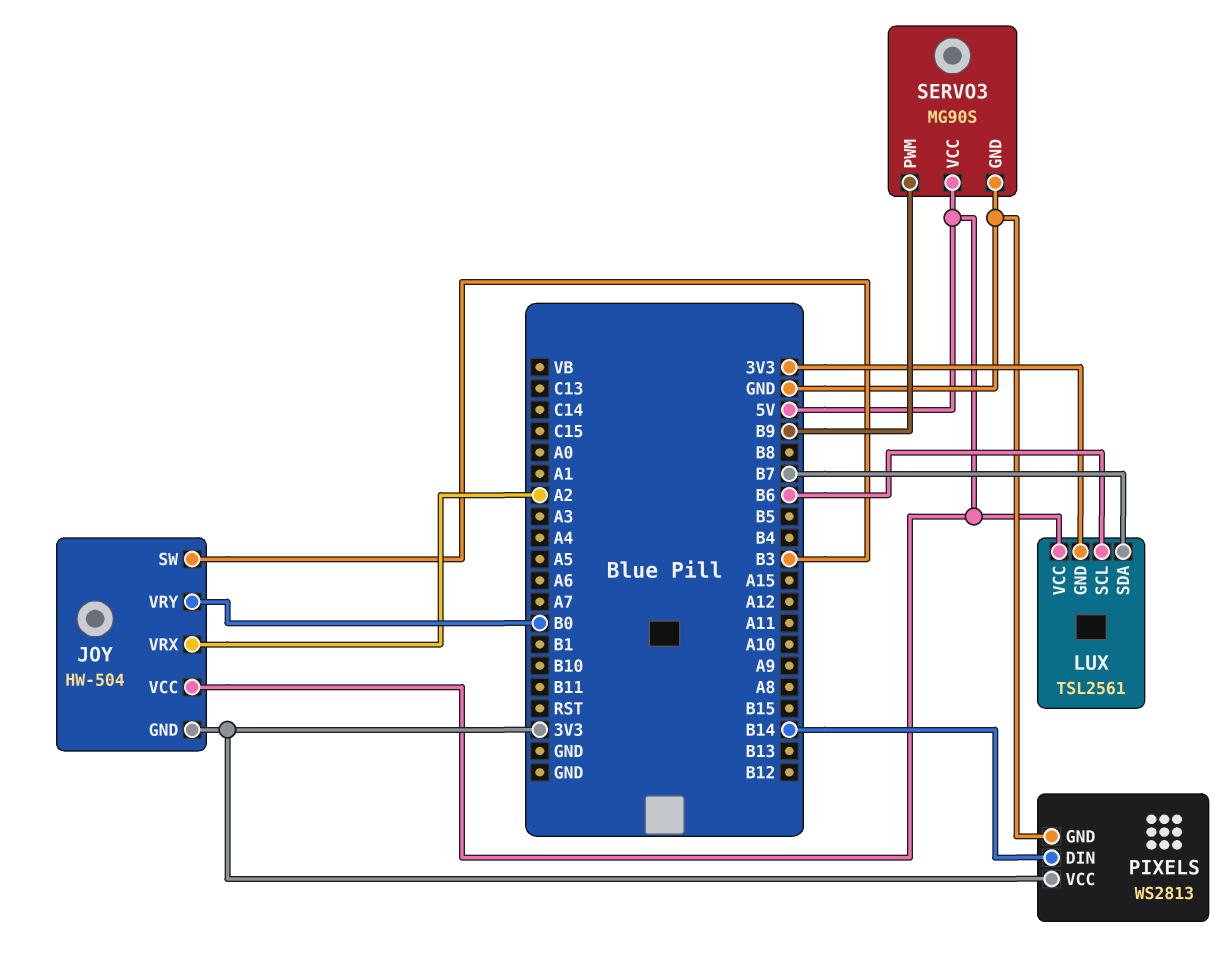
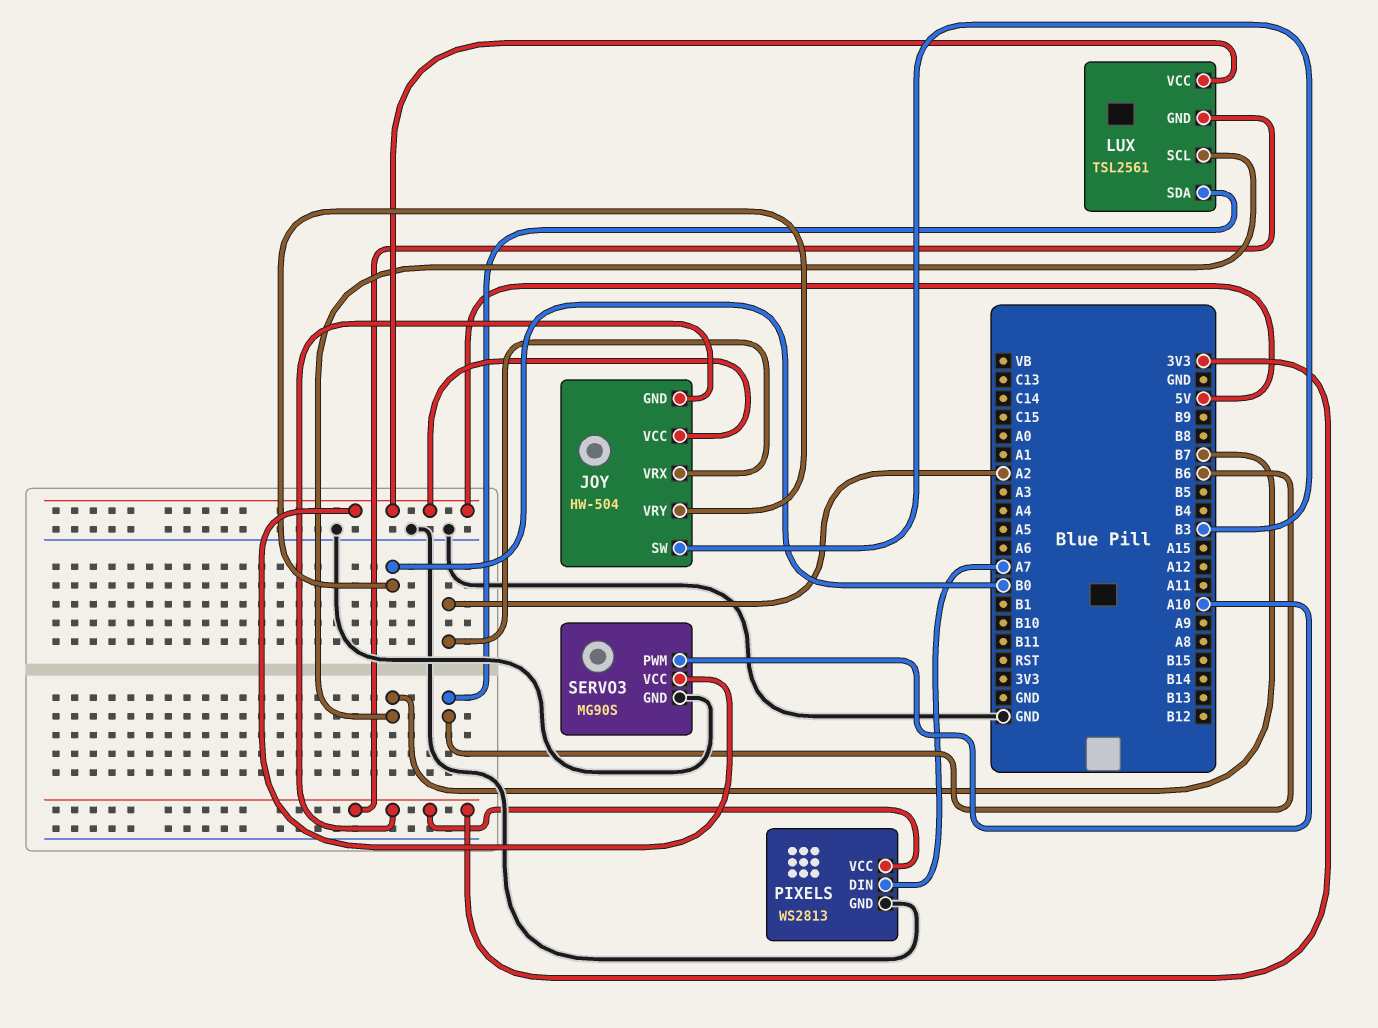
LUX pin SCL: B6 -> B7
LUX pin SDA: B7 -> B6
PIXELS pin DIN: B14 -> A7
SERVO3 pin PWM: B9 -> A10

